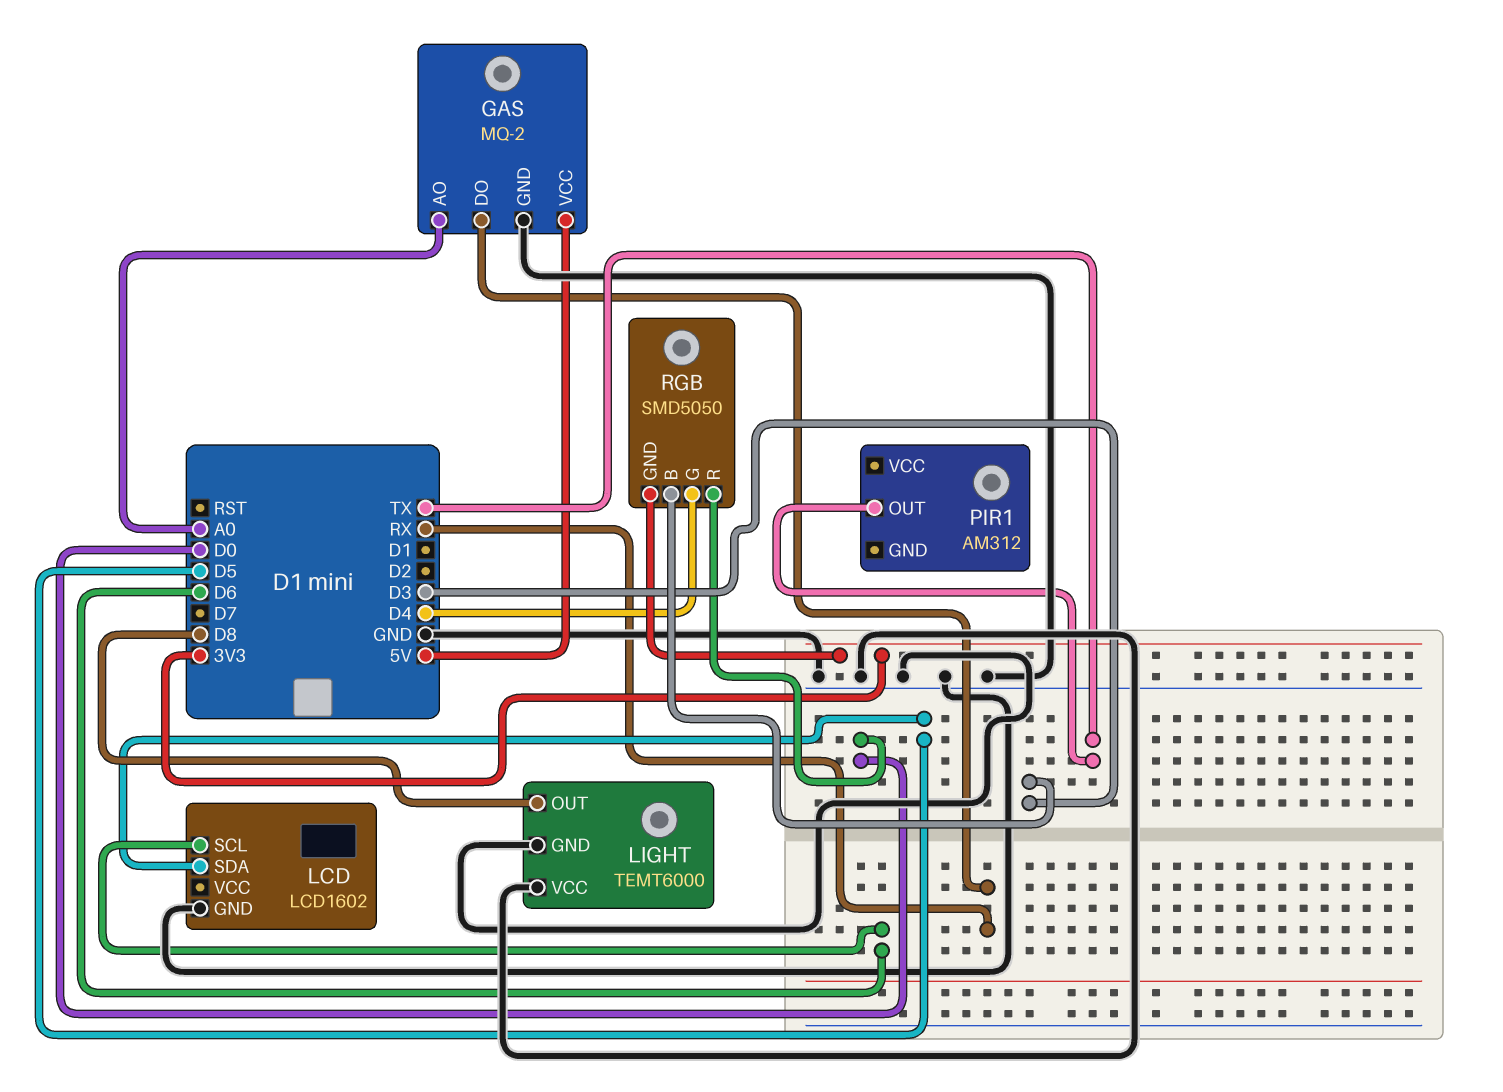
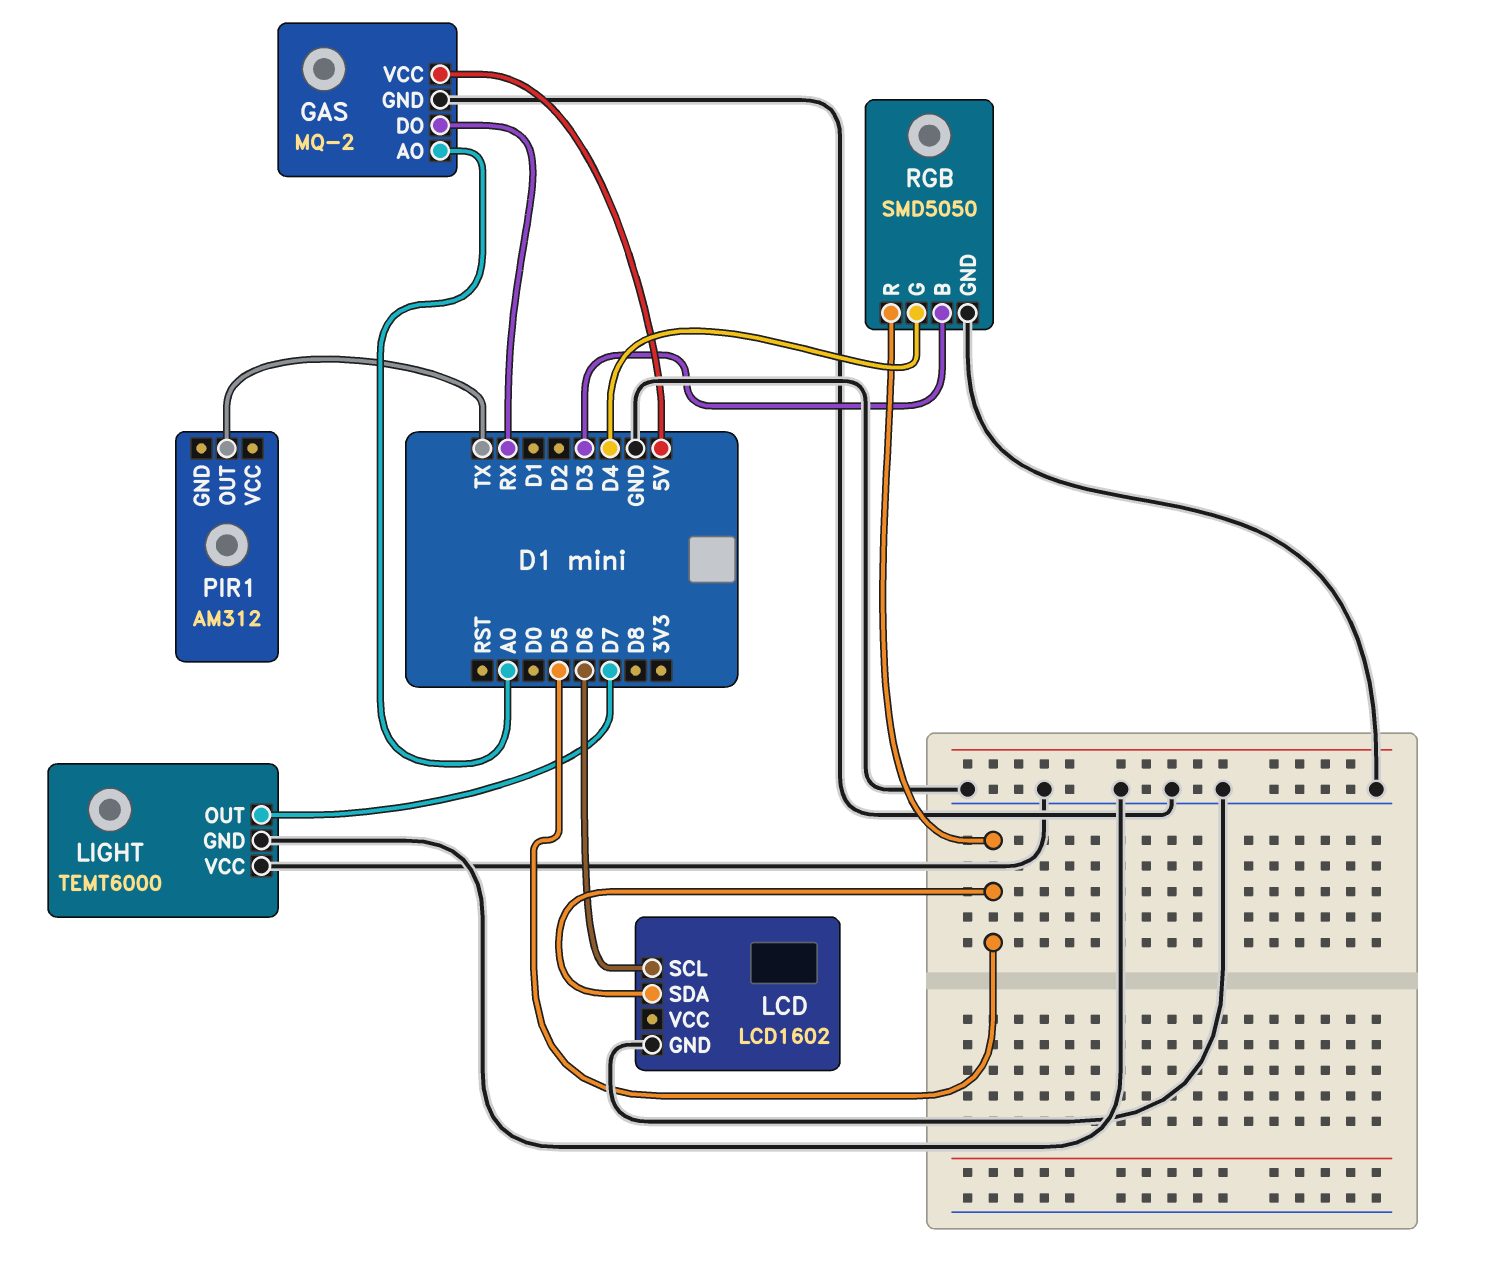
LIGHT pin OUT: D8 -> D7
RGB pin GND: 3V3 -> GND
RGB pin R: D0 -> D5

